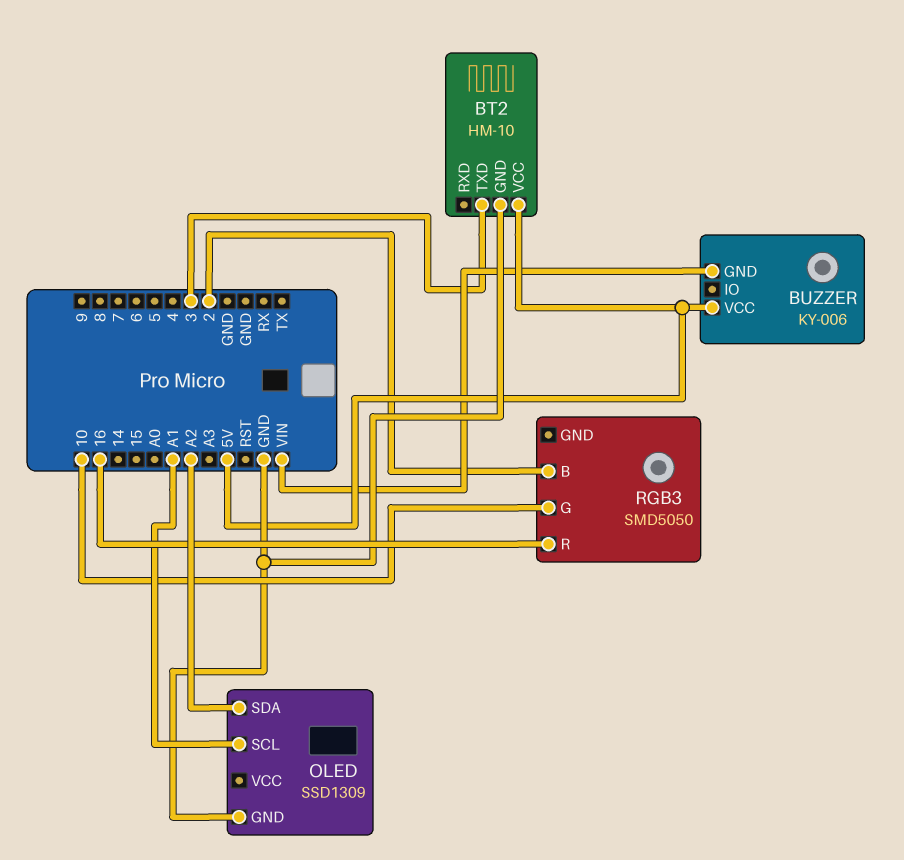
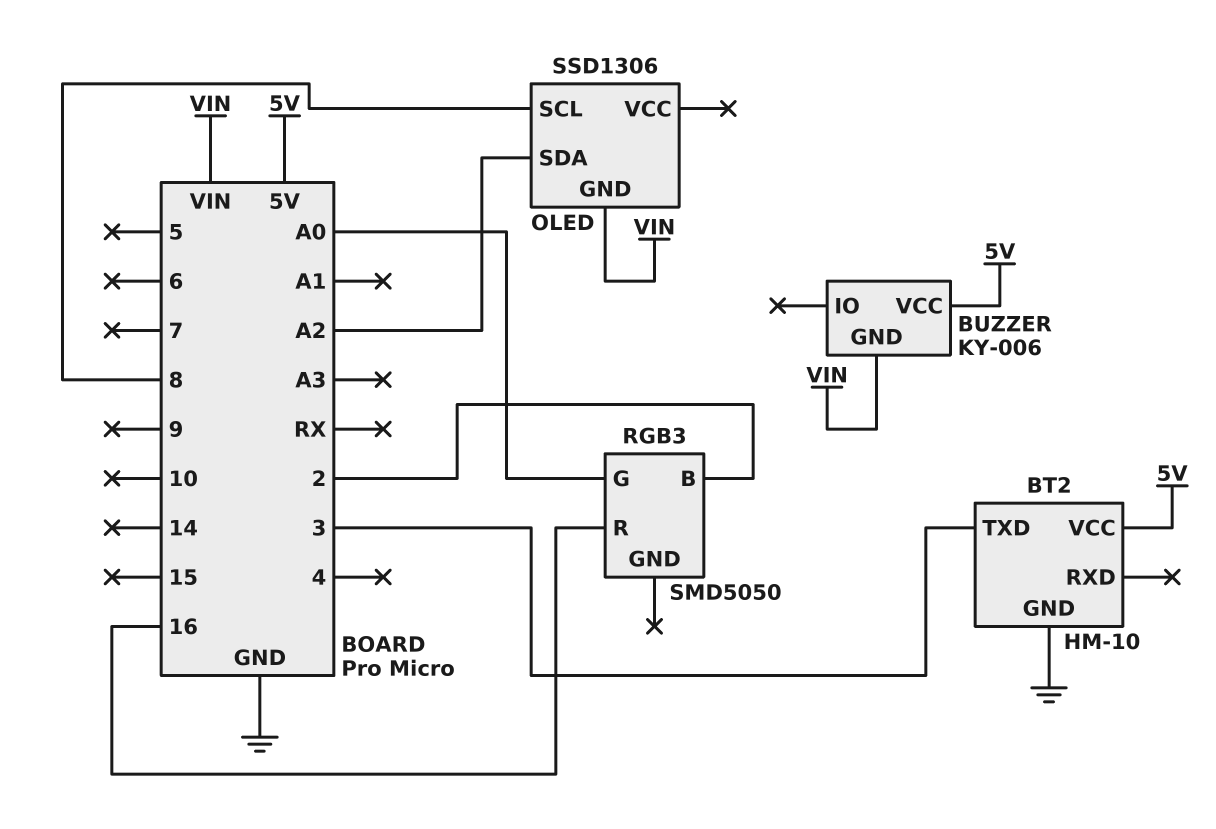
OLED: SSD1309 -> SSD1306
OLED pin GND: GND -> VIN
OLED pin SCL: A1 -> 8
RGB3 pin G: 10 -> A0

